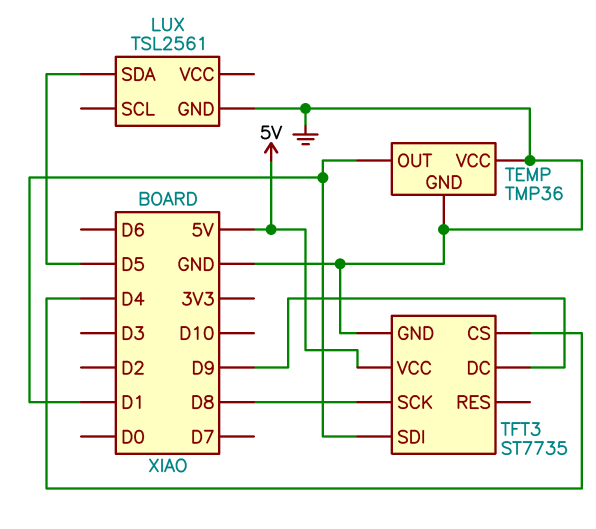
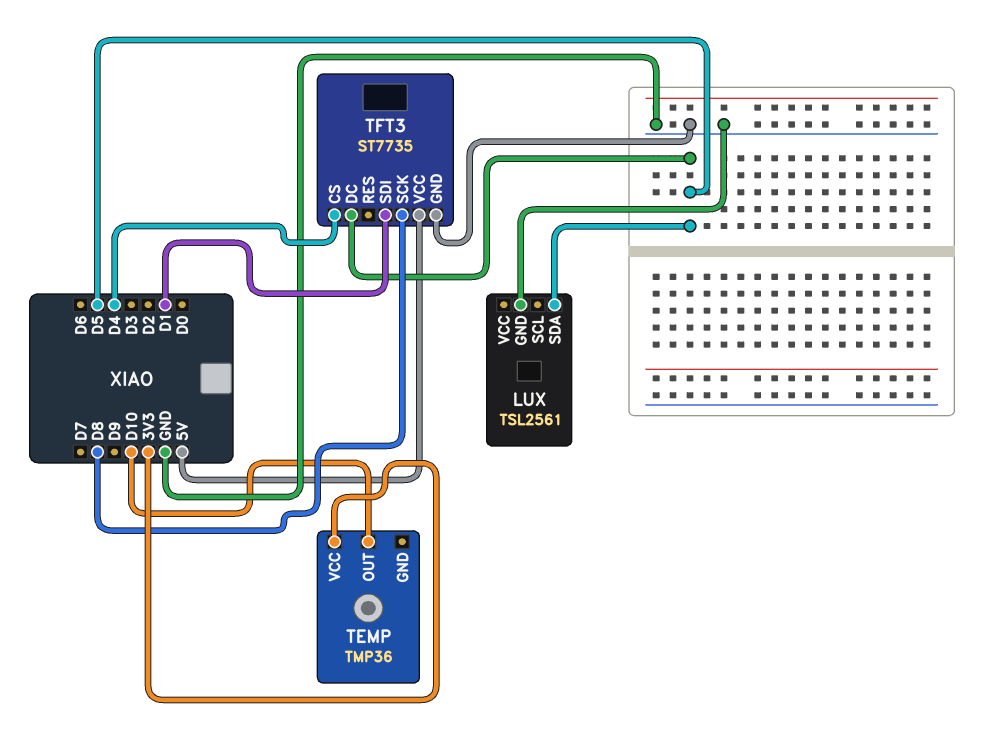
TEMP pin GND: GND -> none
TEMP pin OUT: D1 -> D10
TEMP pin VCC: GND -> 3V3
TFT3 pin DC: D9 -> D5

